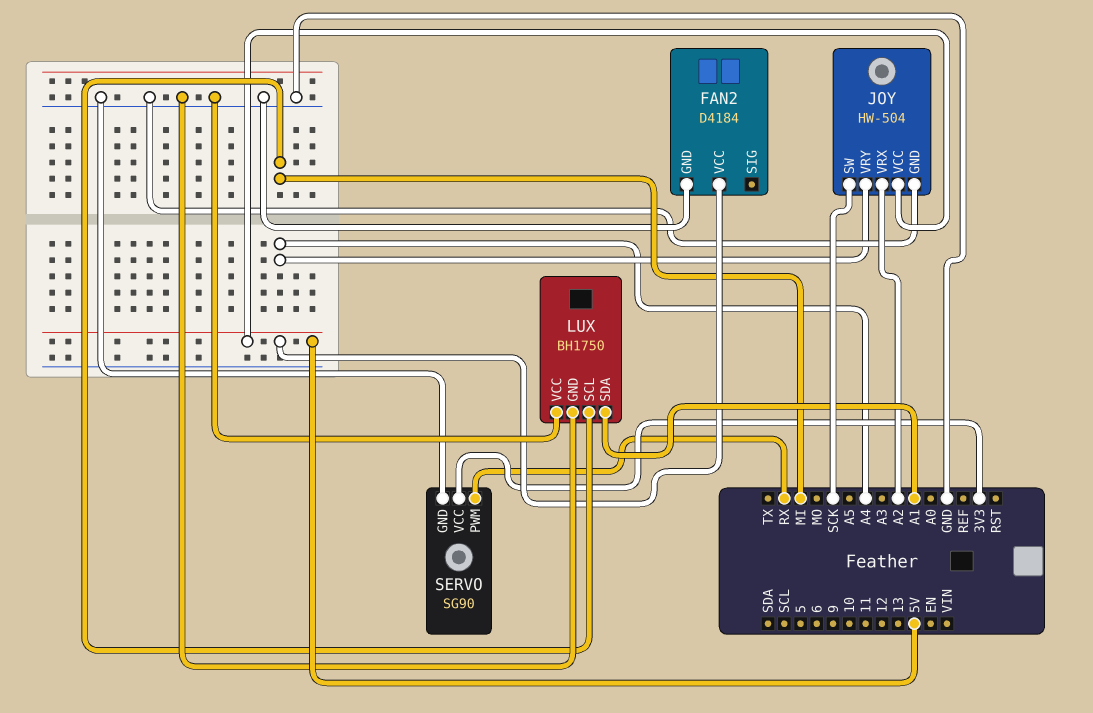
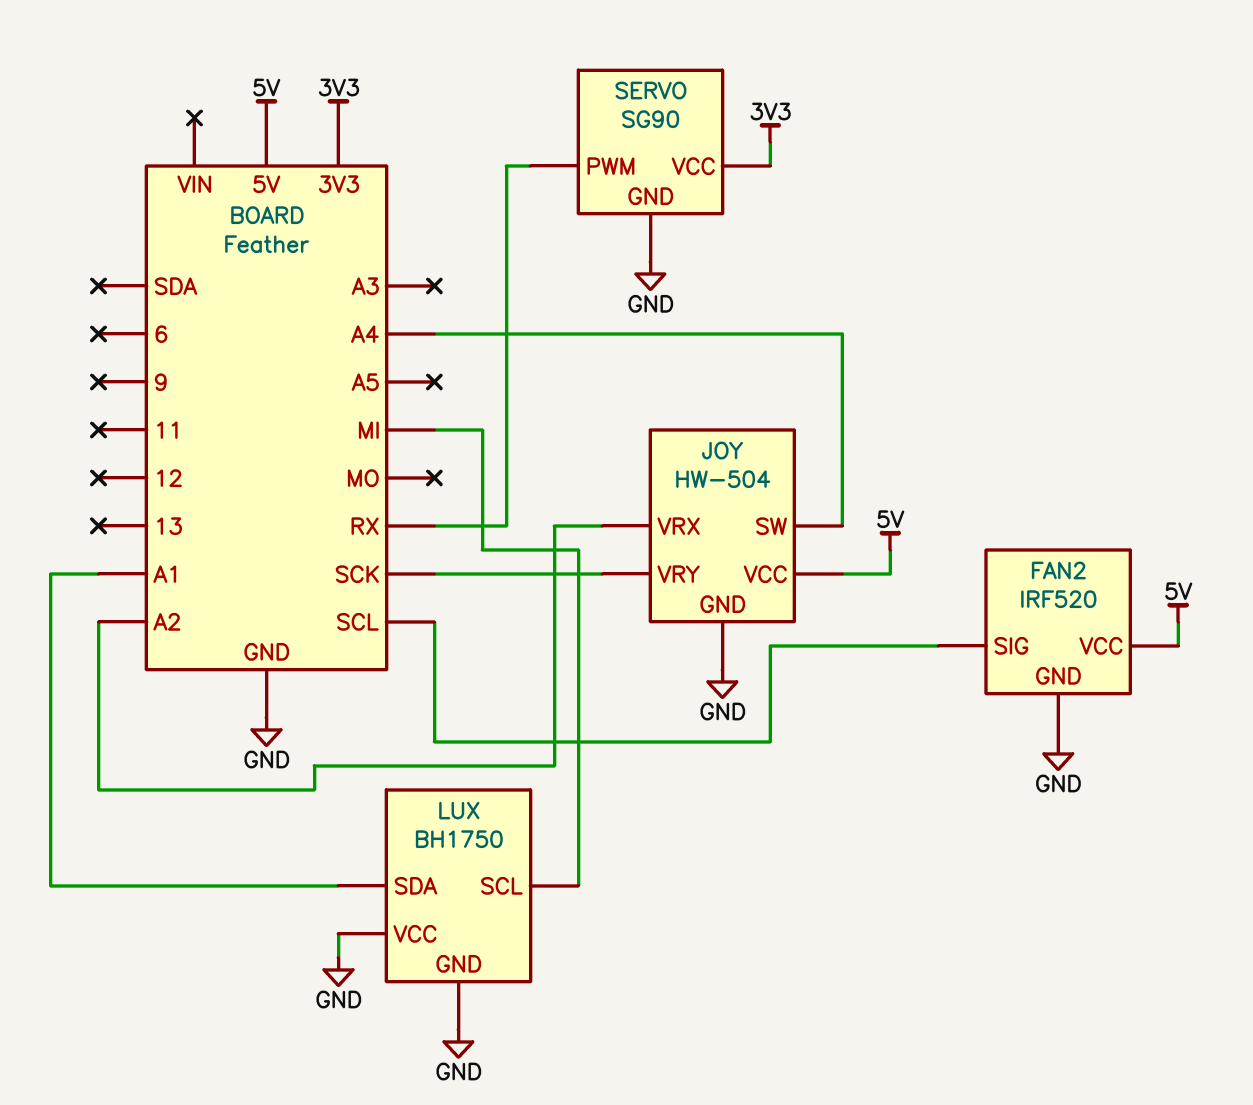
FAN2: D4184 -> IRF520
FAN2 pin SIG: none -> SCL
JOY pin SW: SCK -> A4
JOY pin VRY: A4 -> SCK

